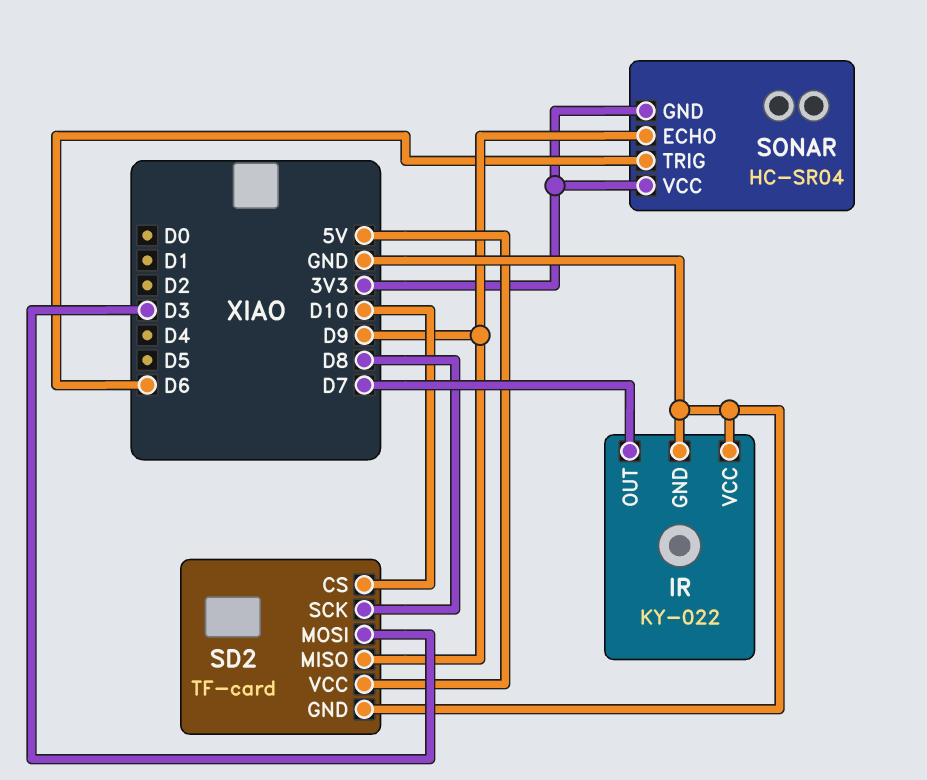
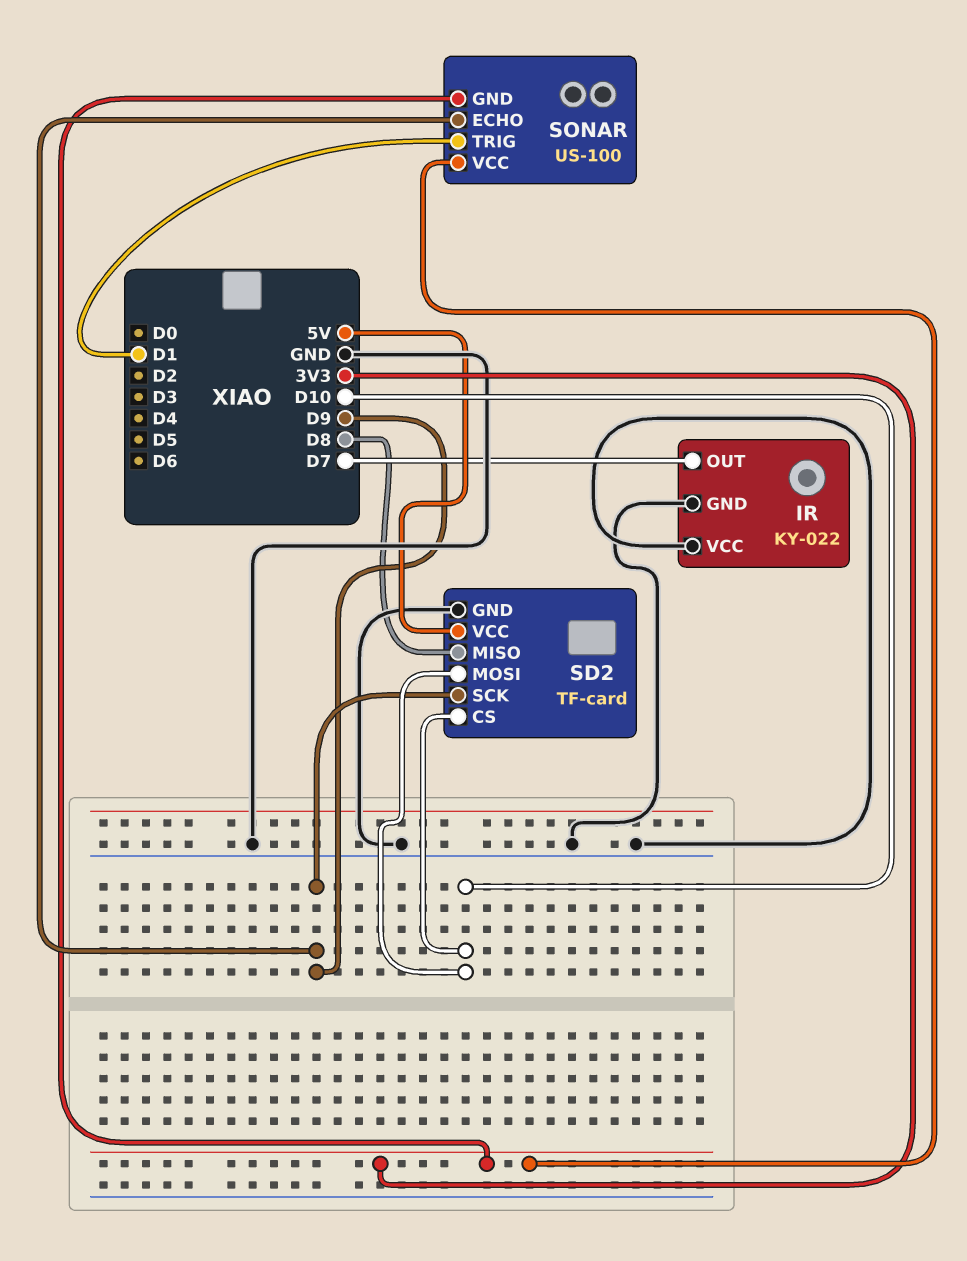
SD2 pin MISO: D9 -> D8
SD2 pin MOSI: D3 -> D10
SD2 pin SCK: D8 -> D9
SONAR: HC-SR04 -> US-100
SONAR pin TRIG: D6 -> D1

